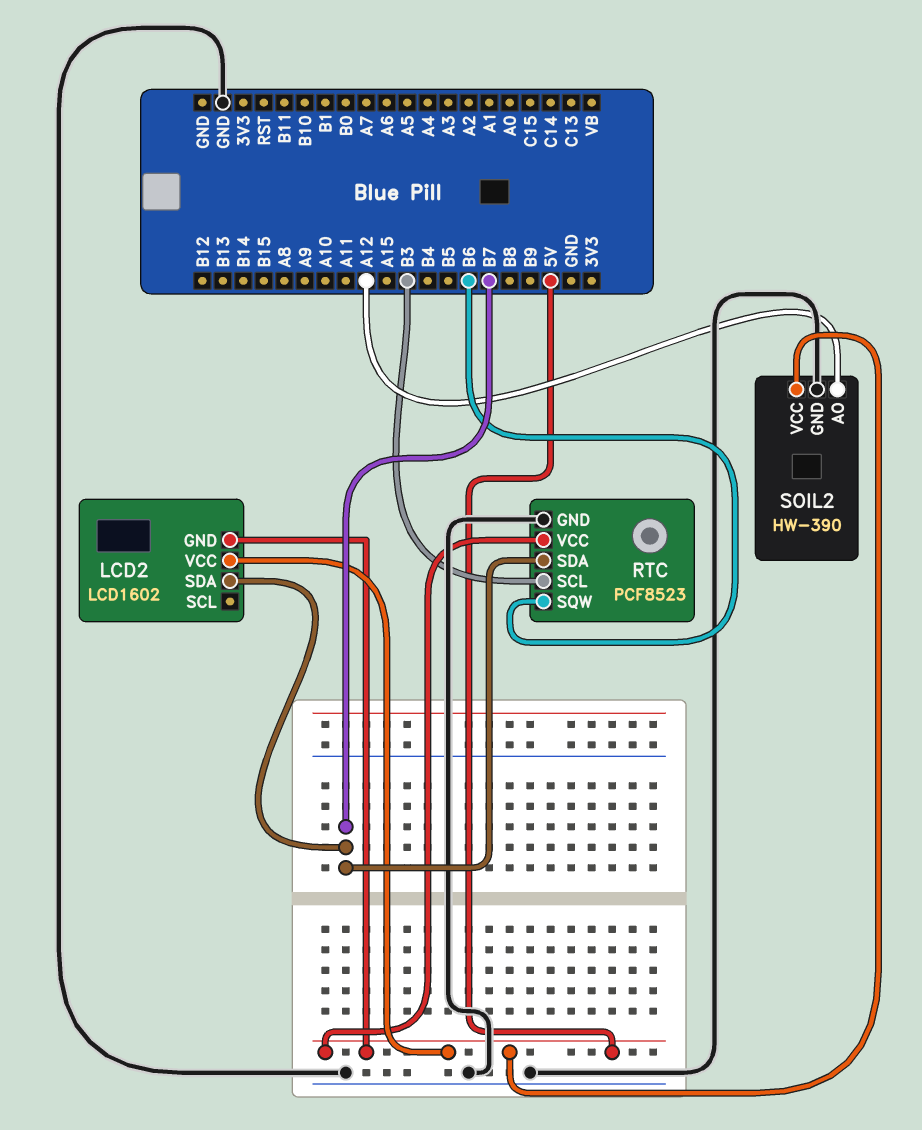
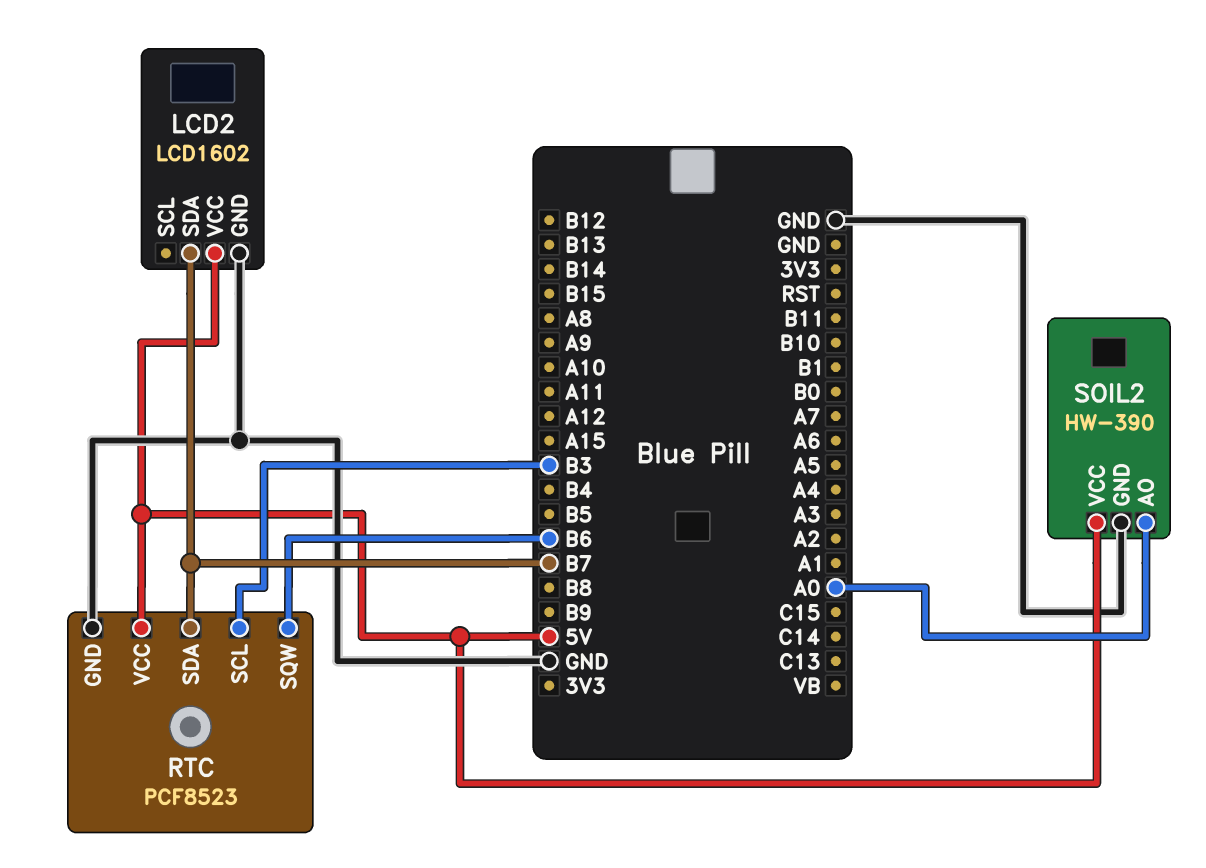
LCD2 pin GND: 5V -> GND
SOIL2 pin AO: A12 -> A0

